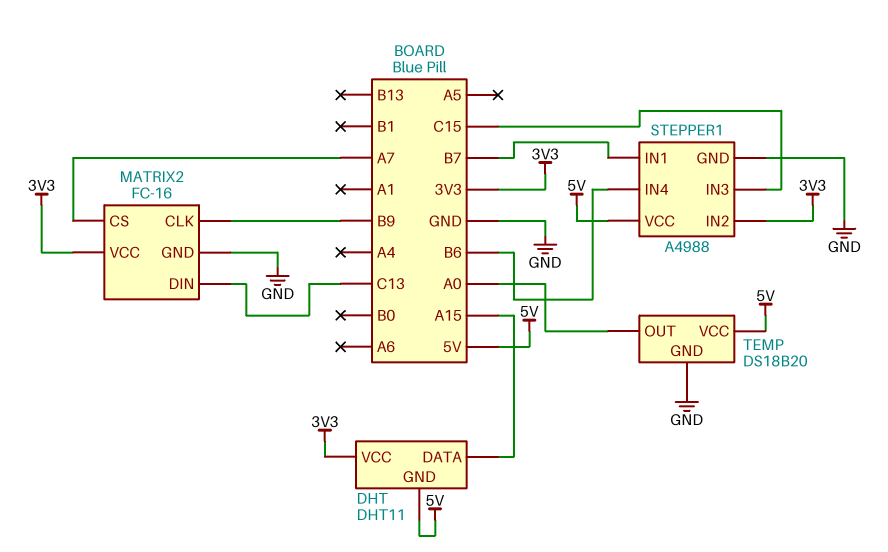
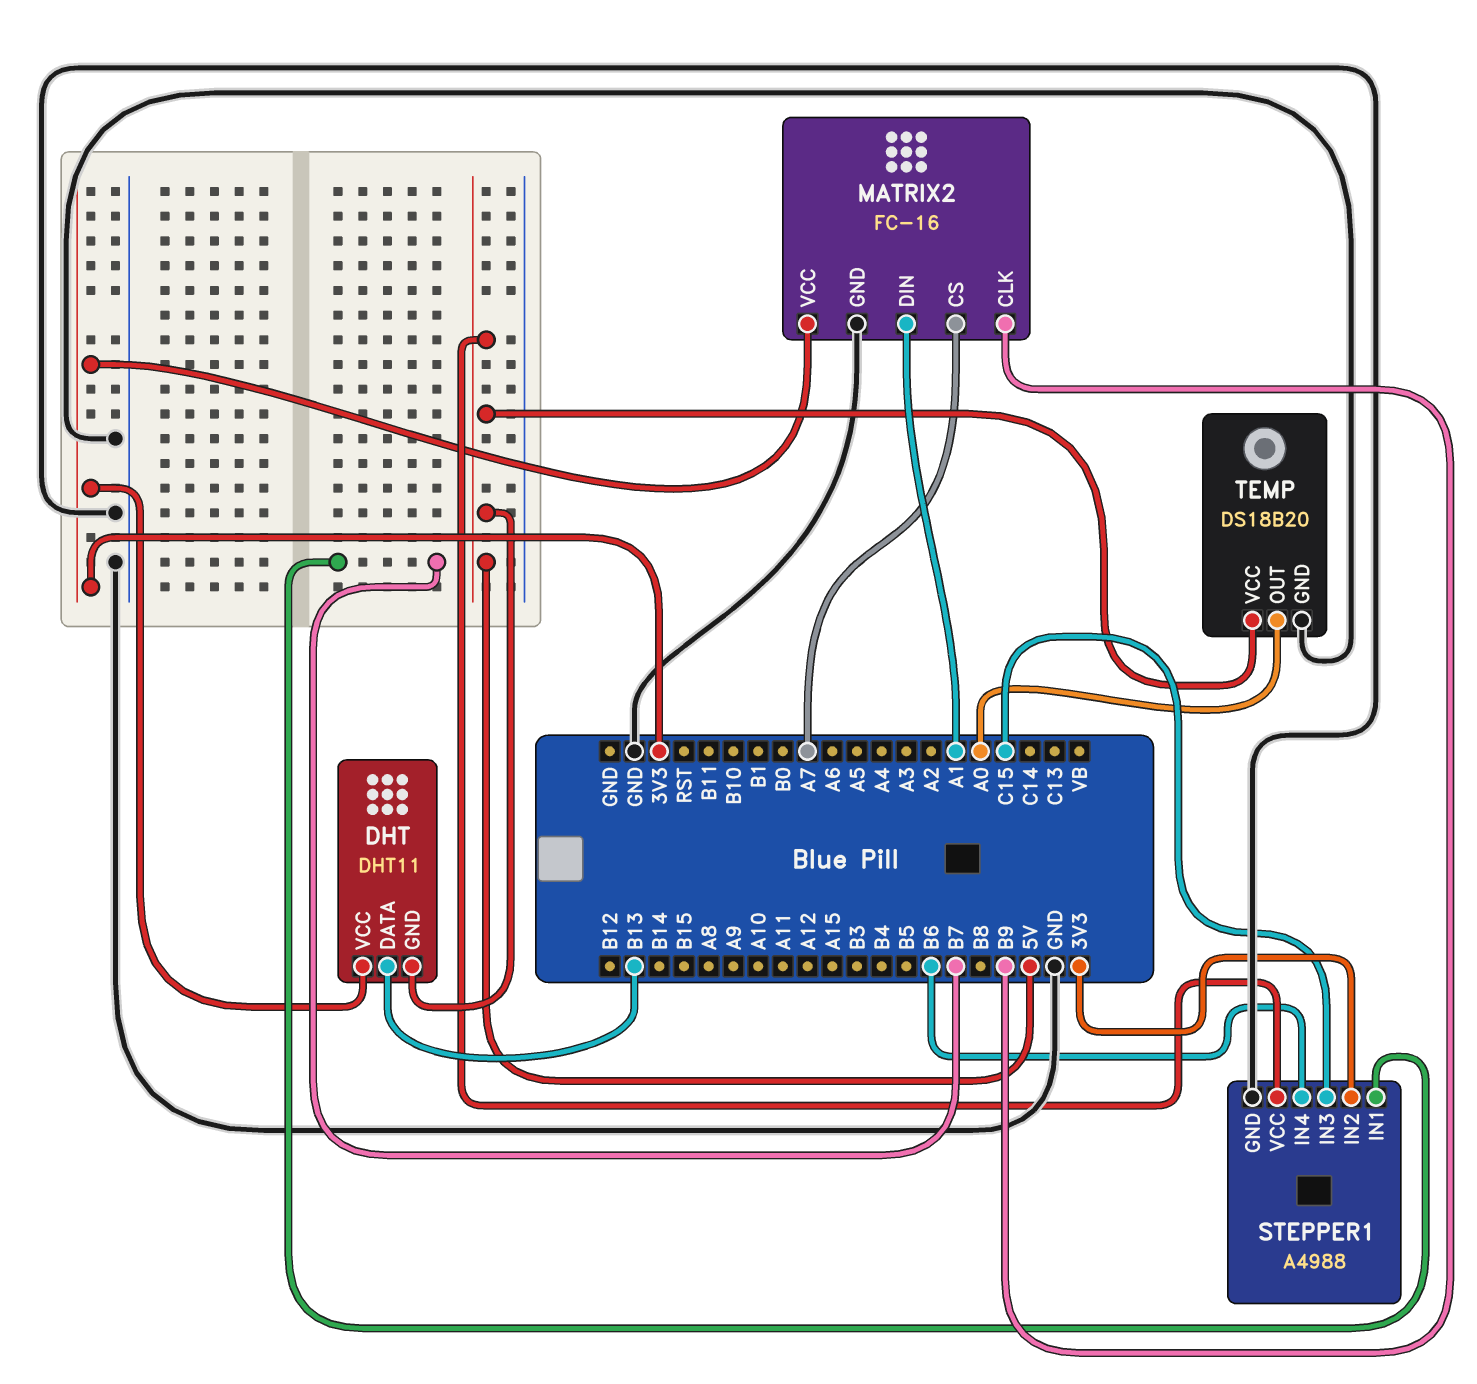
DHT pin DATA: A15 -> B13
MATRIX2 pin DIN: C13 -> A1

